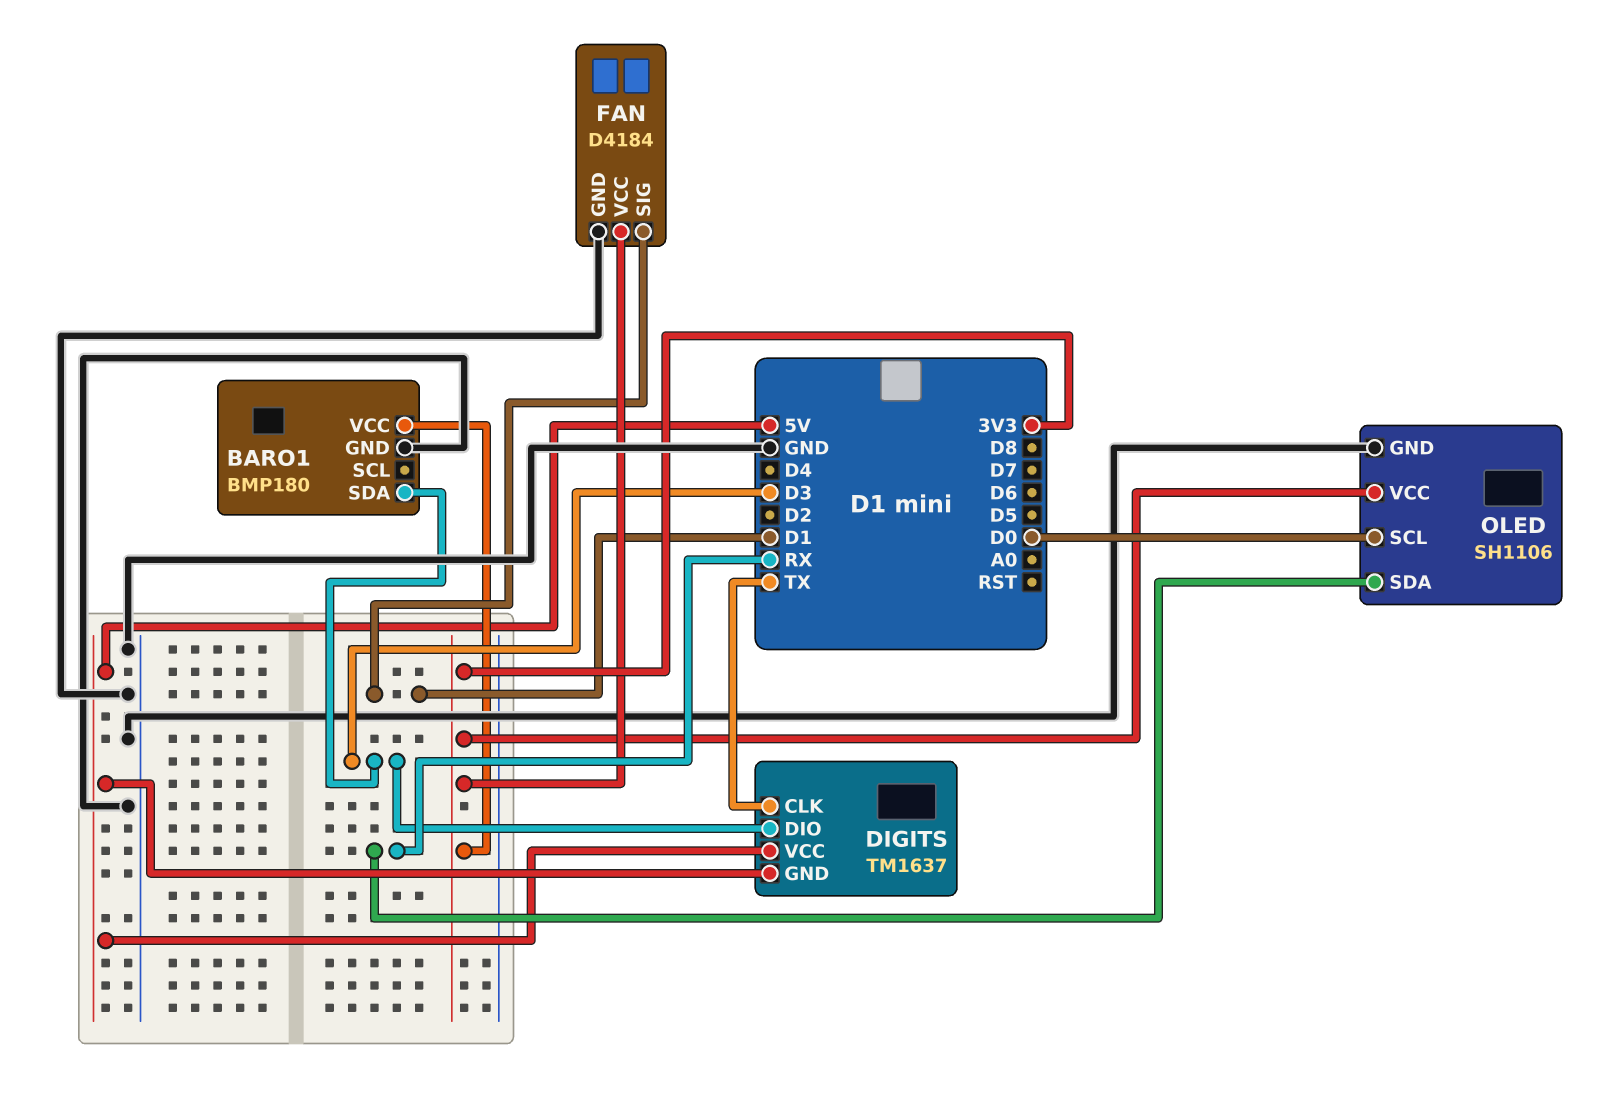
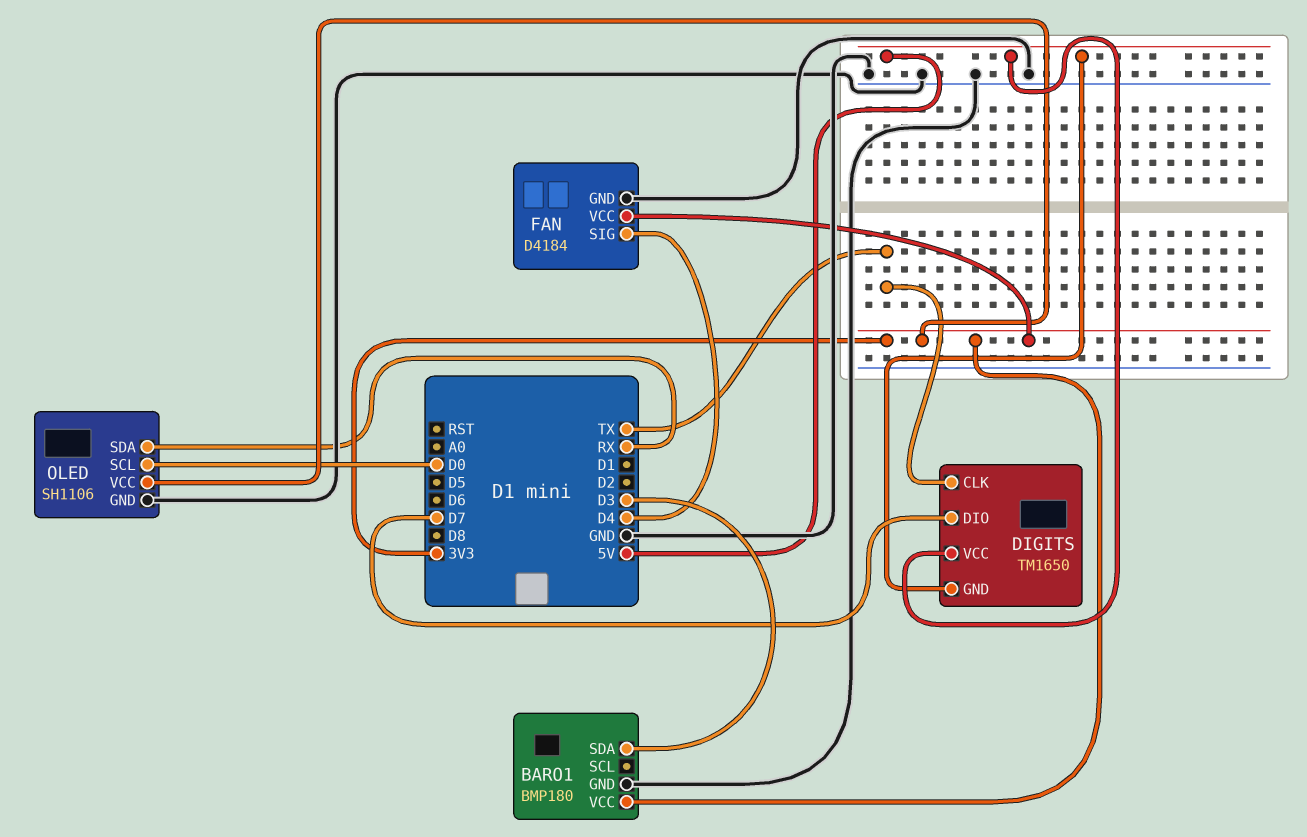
DIGITS: TM1637 -> TM1650
DIGITS pin DIO: D3 -> D7
FAN pin SIG: D1 -> D4

